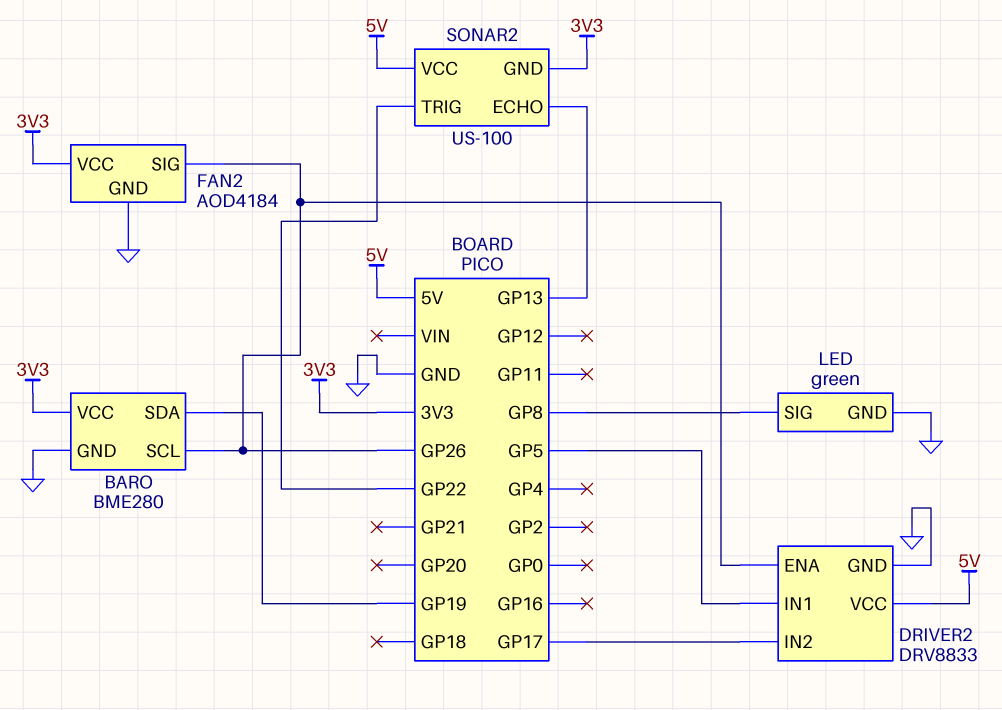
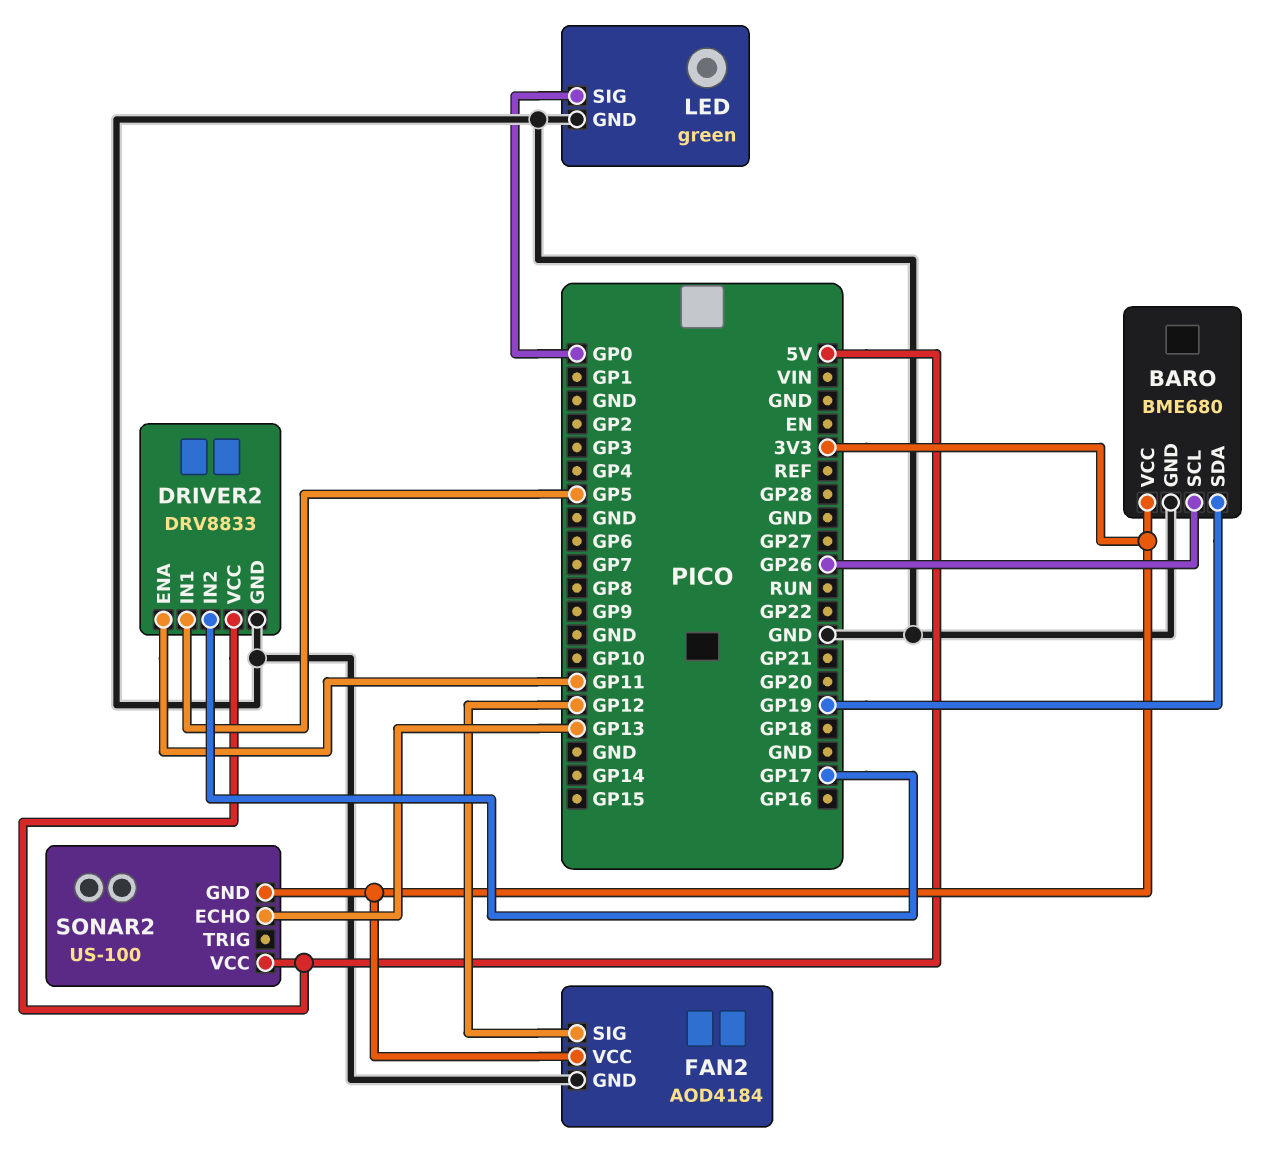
BARO: BME280 -> BME680
DRIVER2 pin ENA: GP26 -> GP11
FAN2 pin SIG: GP26 -> GP12
LED pin SIG: GP8 -> GP0
SONAR2 pin TRIG: GP22 -> none

